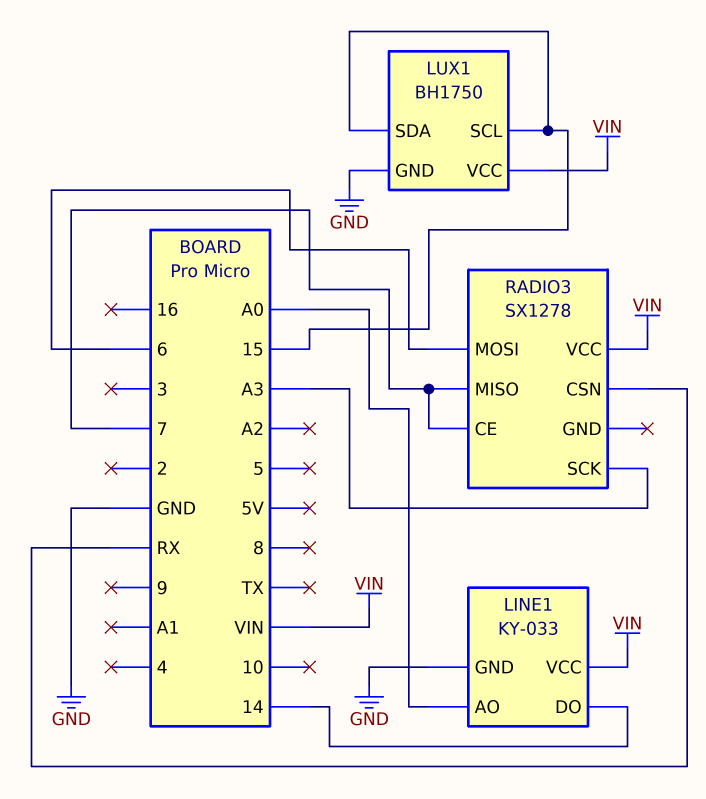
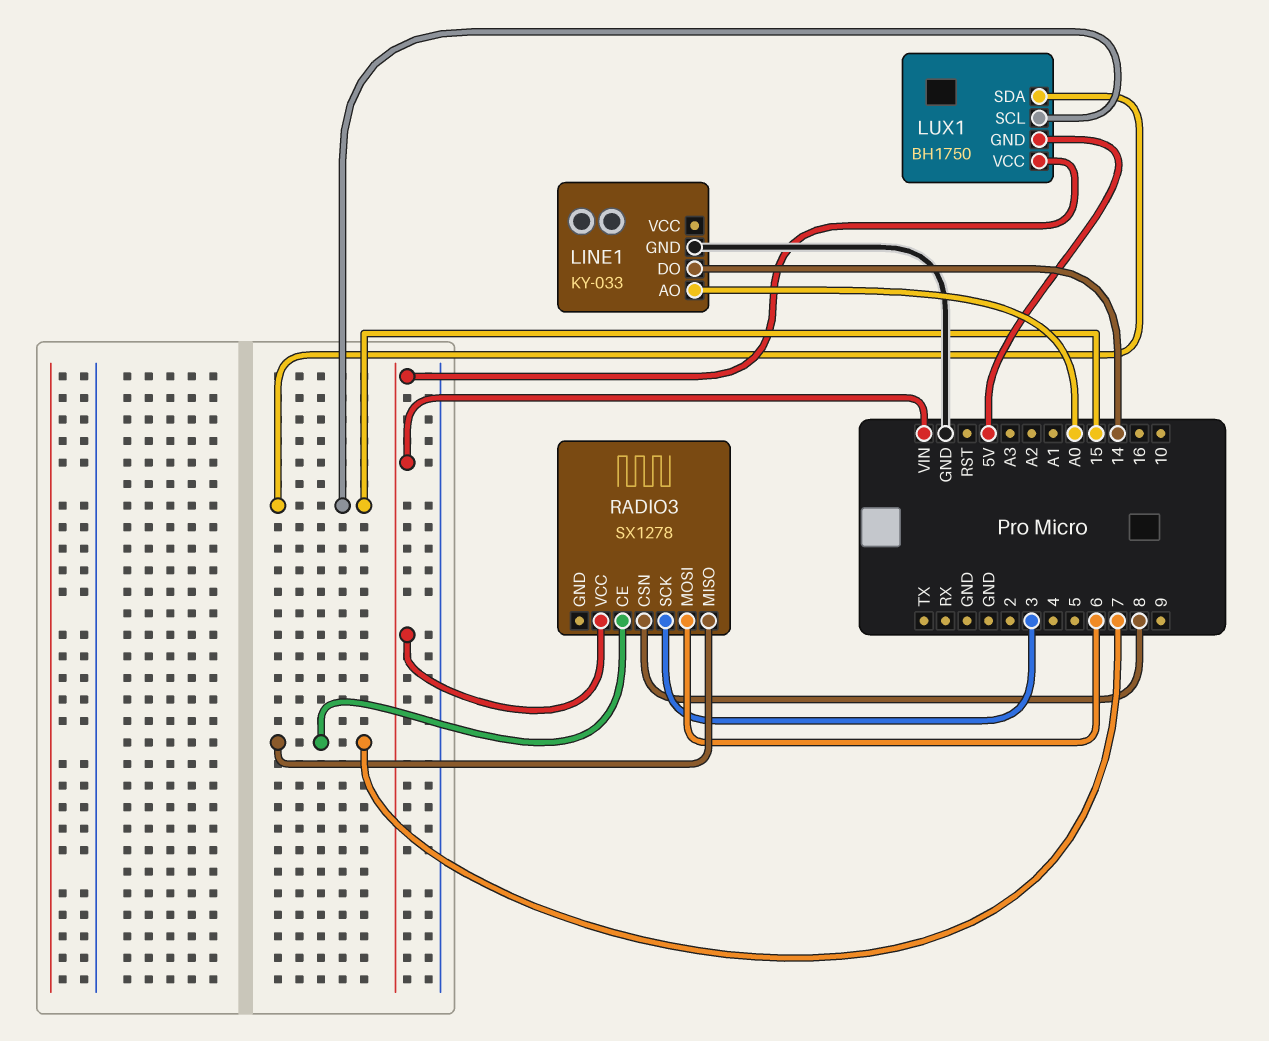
LINE1 pin VCC: VIN -> none
LUX1 pin GND: GND -> 5V
RADIO3 pin CSN: RX -> 8
RADIO3 pin SCK: A3 -> 3

